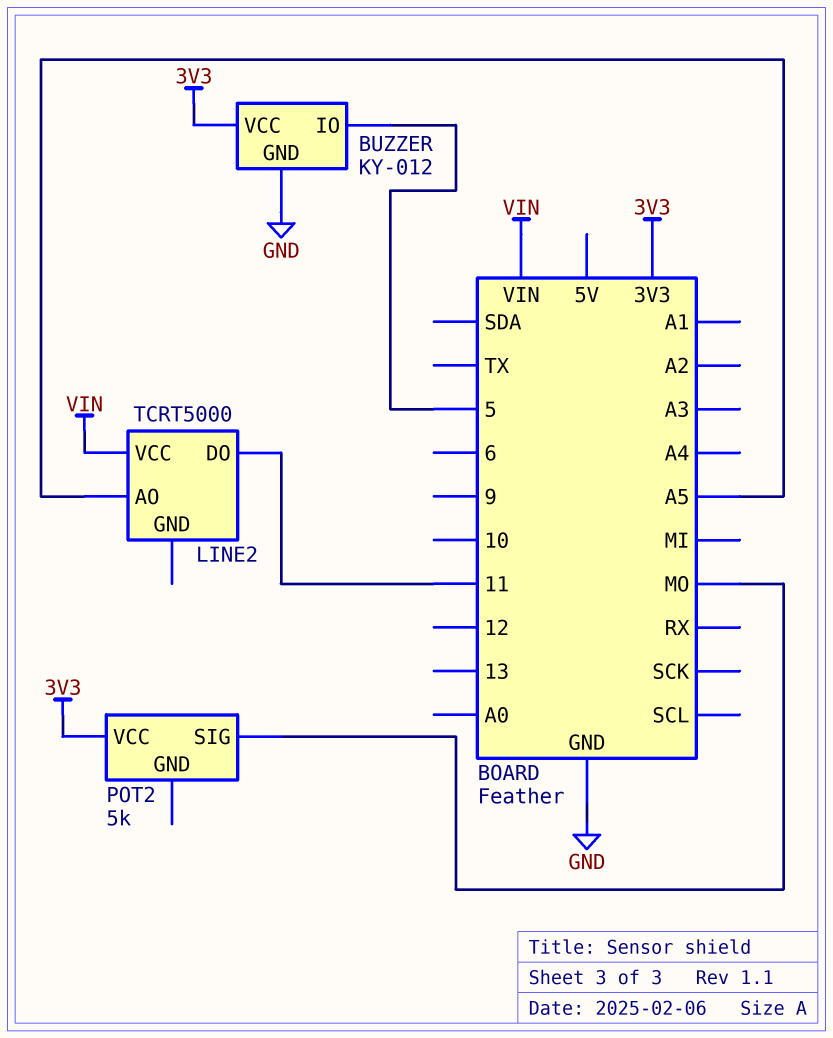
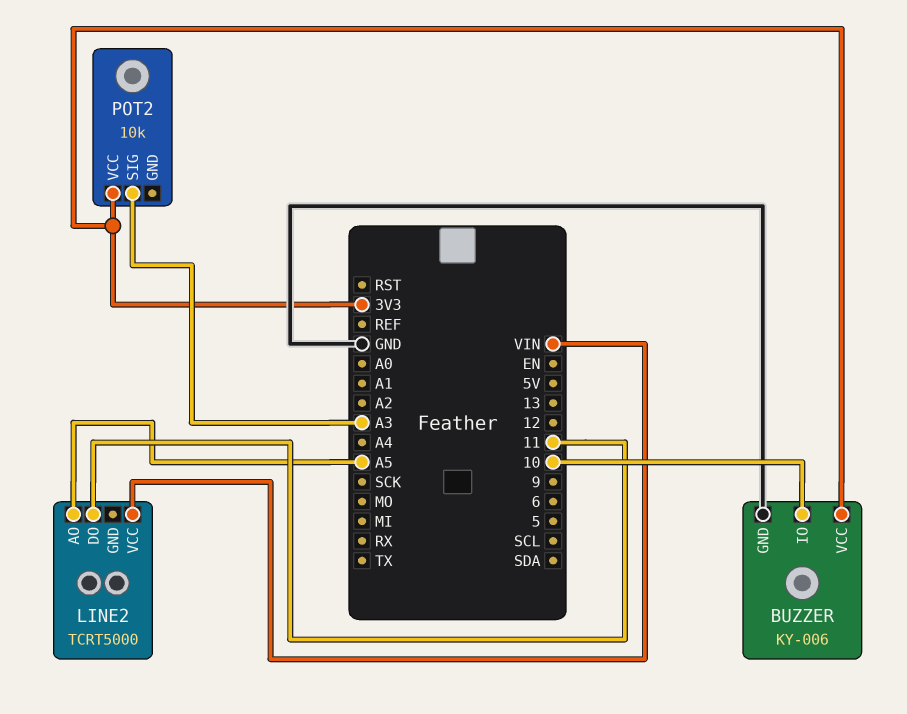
BUZZER: KY-012 -> KY-006
BUZZER pin IO: 5 -> 10
POT2: 5k -> 10k
POT2 pin SIG: MO -> A3

